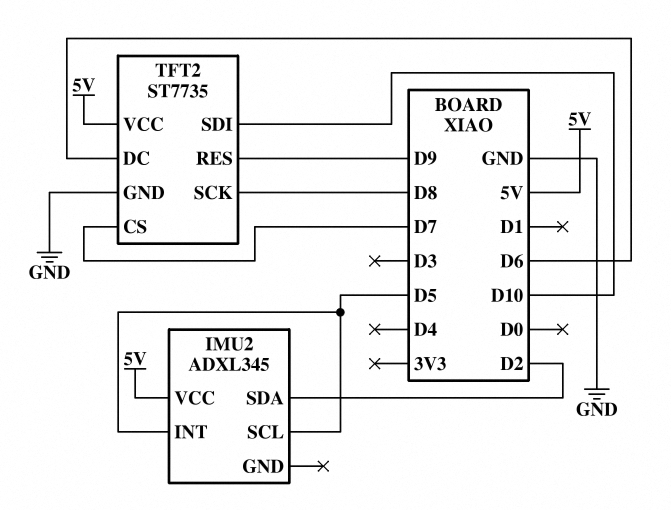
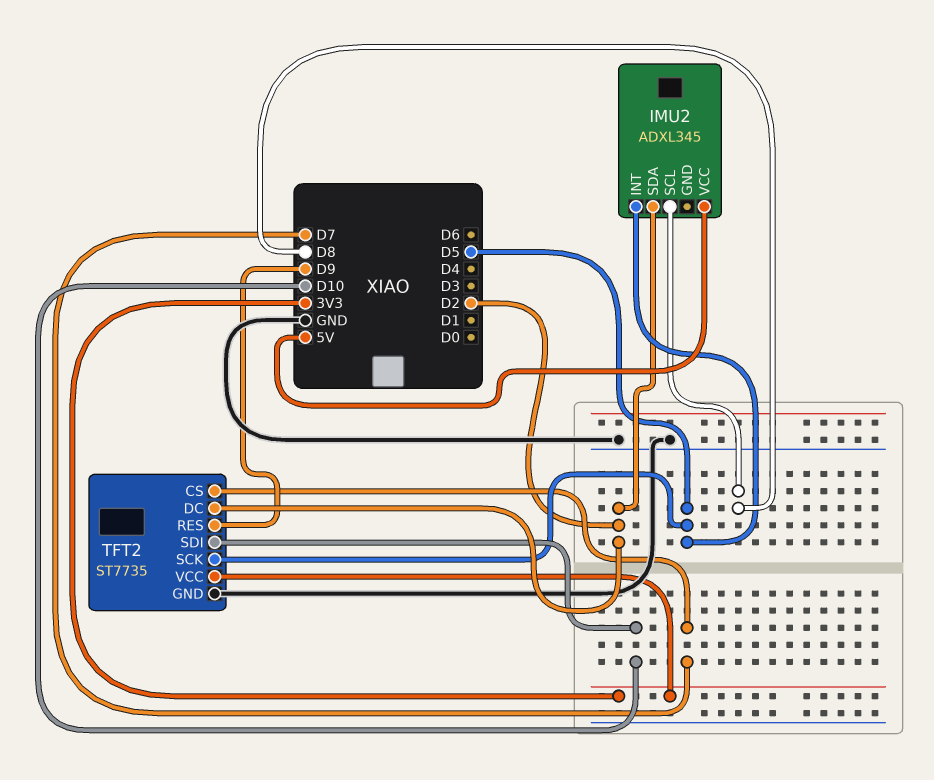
IMU2 pin SCL: D5 -> D8
TFT2 pin DC: D6 -> D2
TFT2 pin SCK: D8 -> D5
TFT2 pin VCC: 5V -> 3V3

